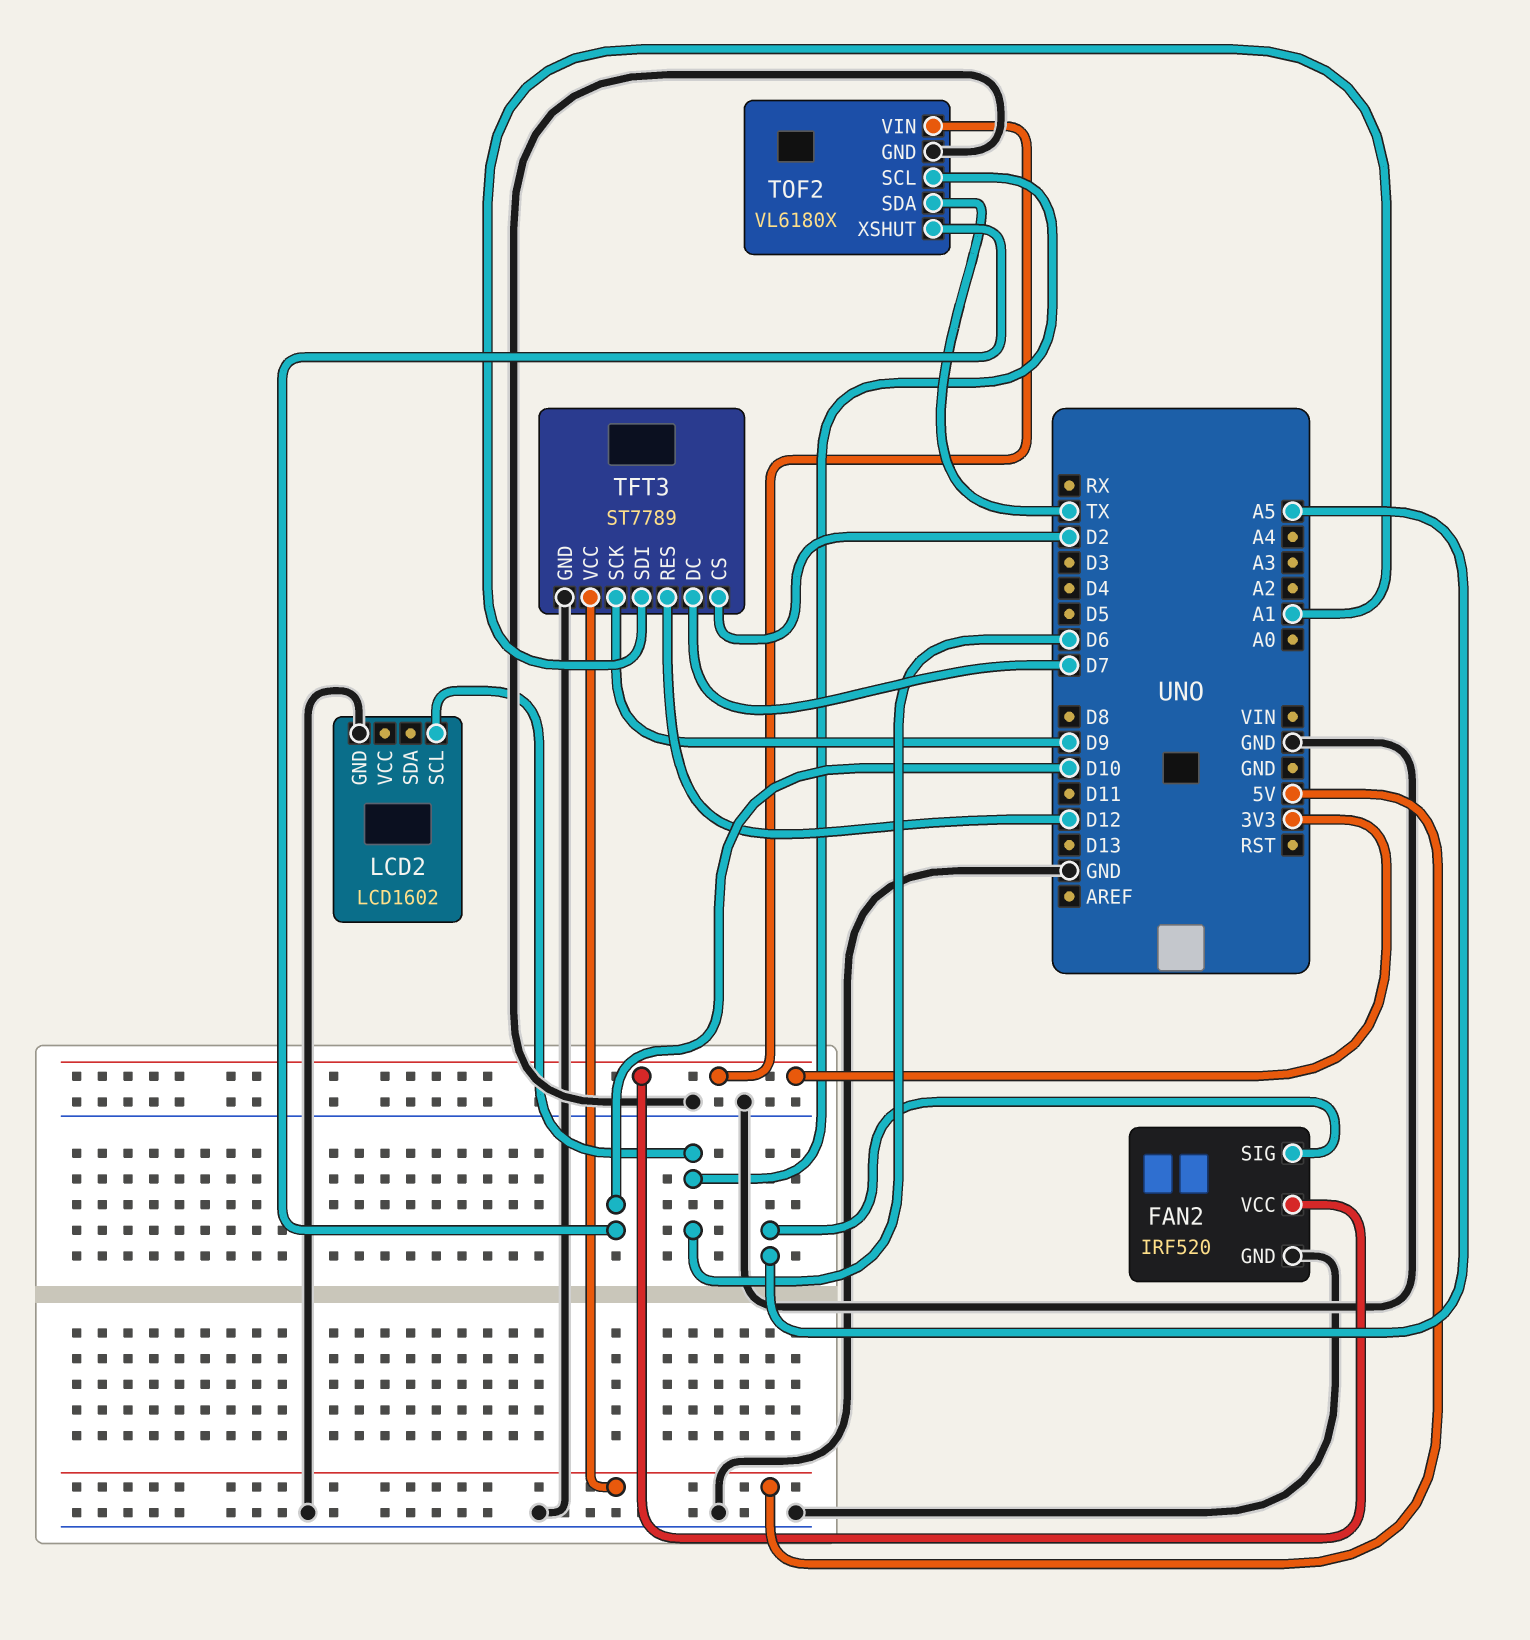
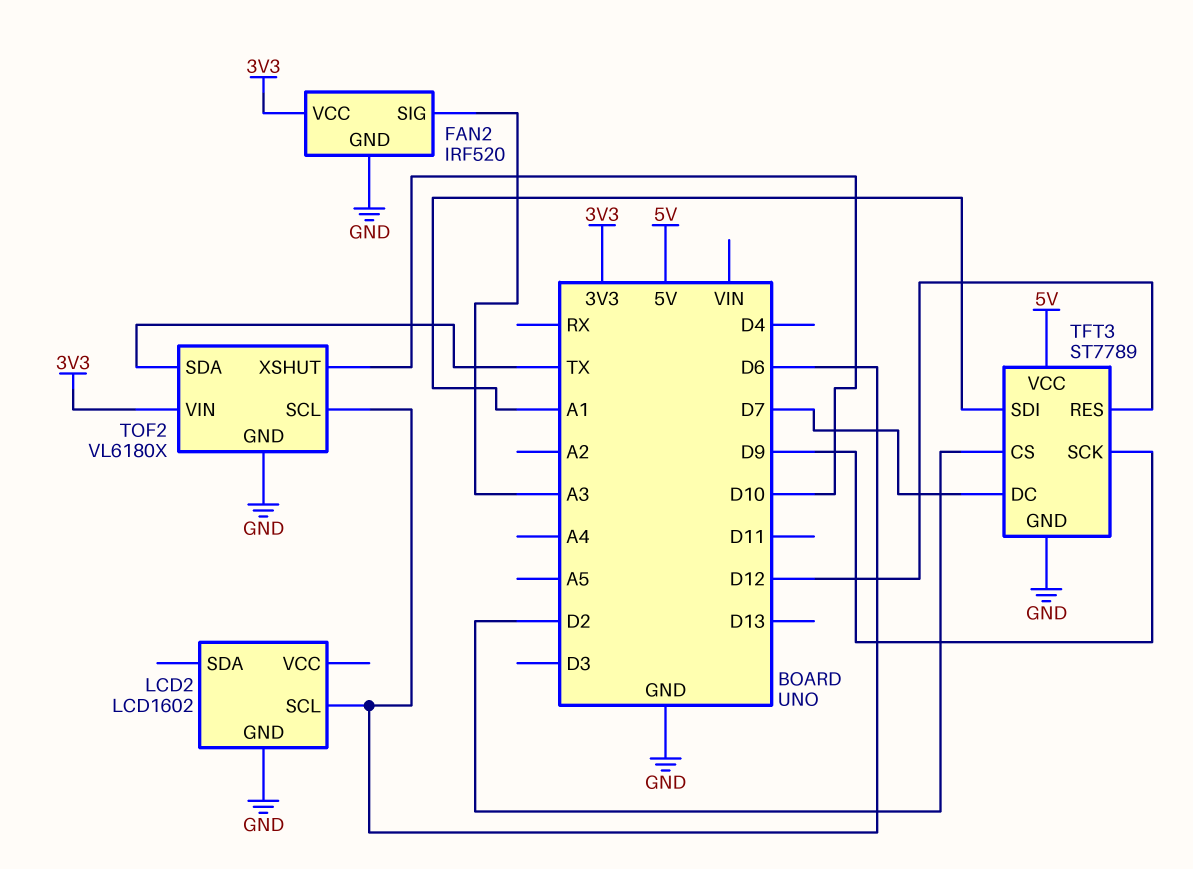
FAN2 pin SIG: A5 -> A3

